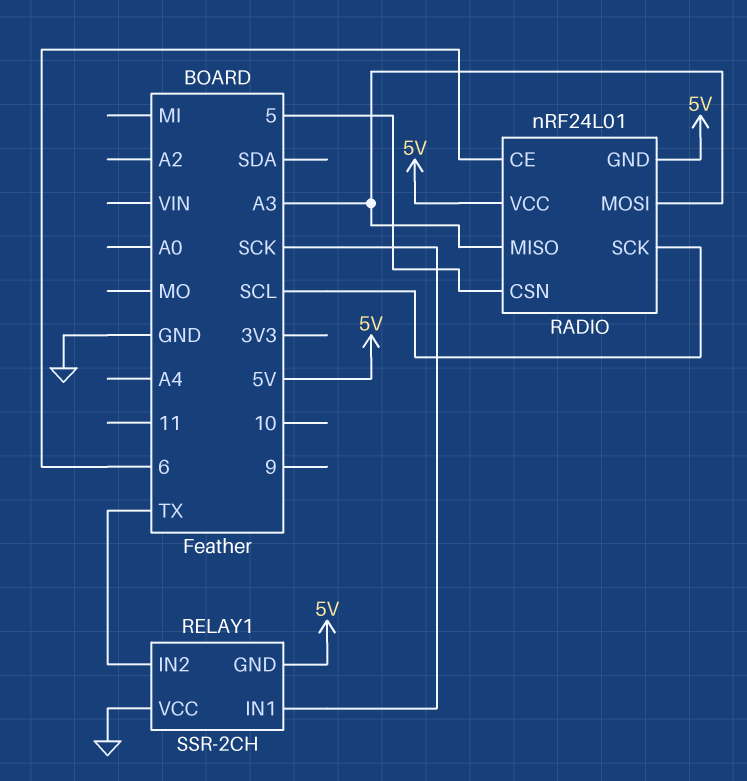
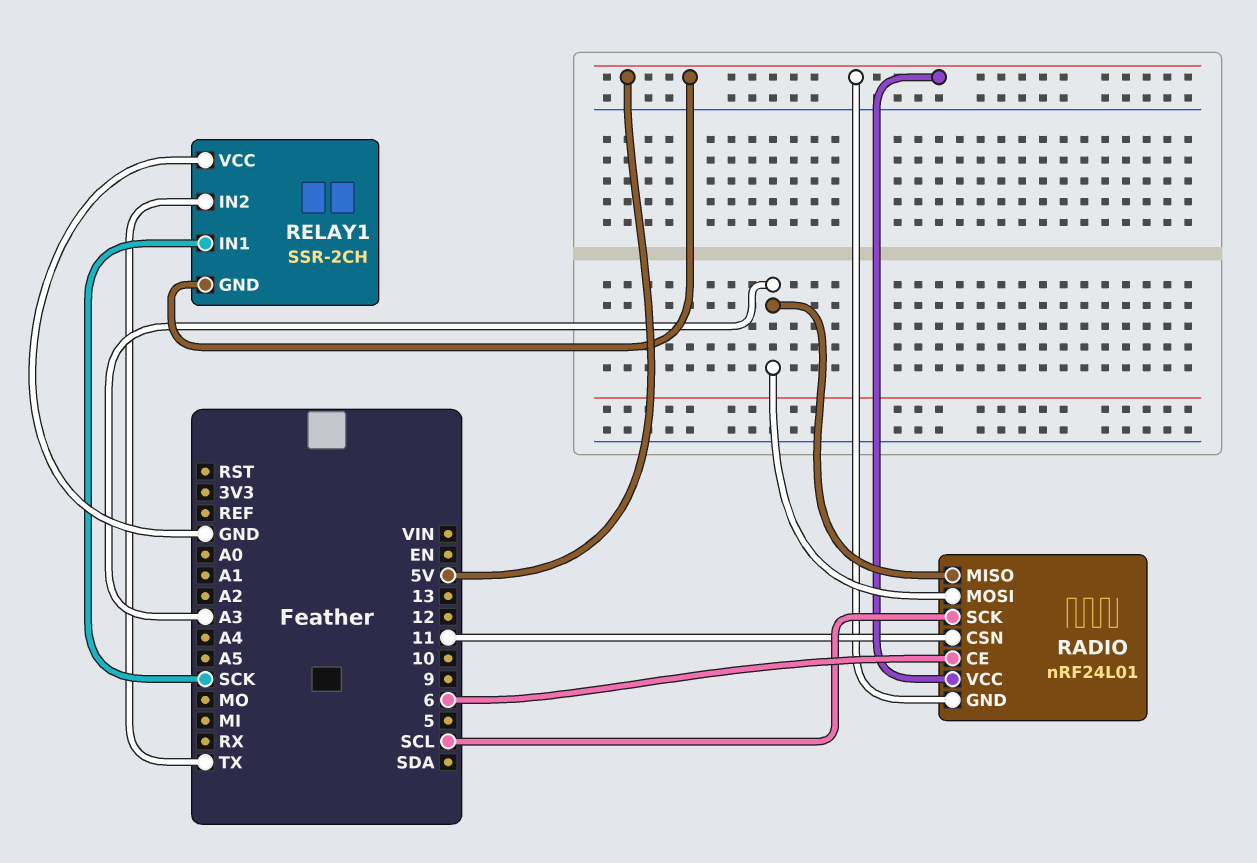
RADIO pin CSN: 5 -> 11

